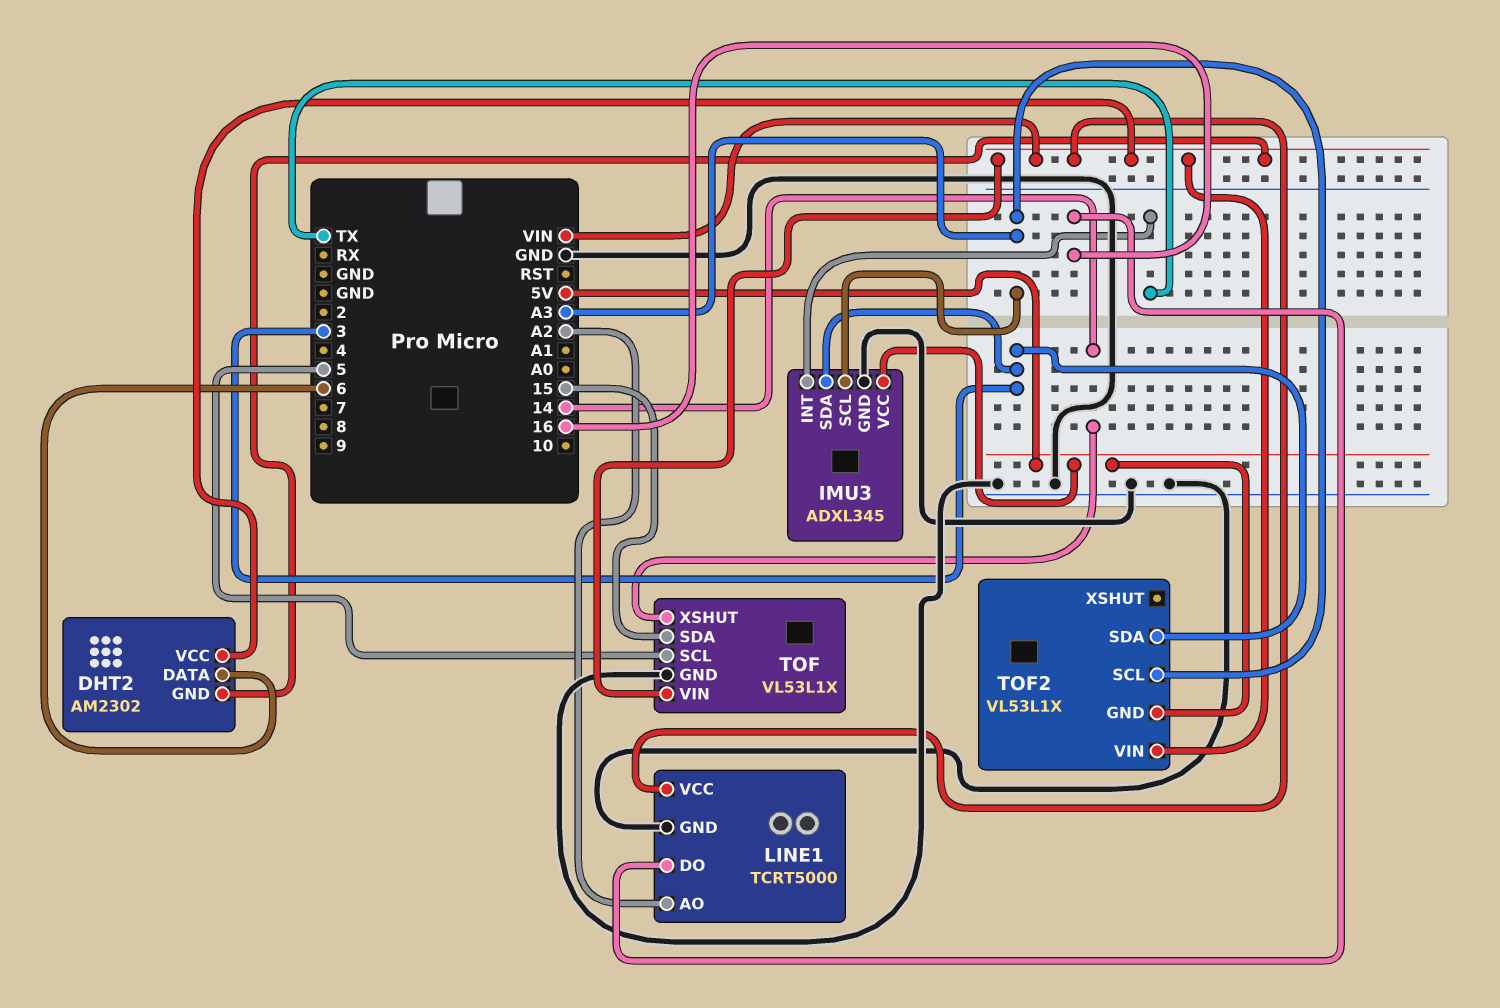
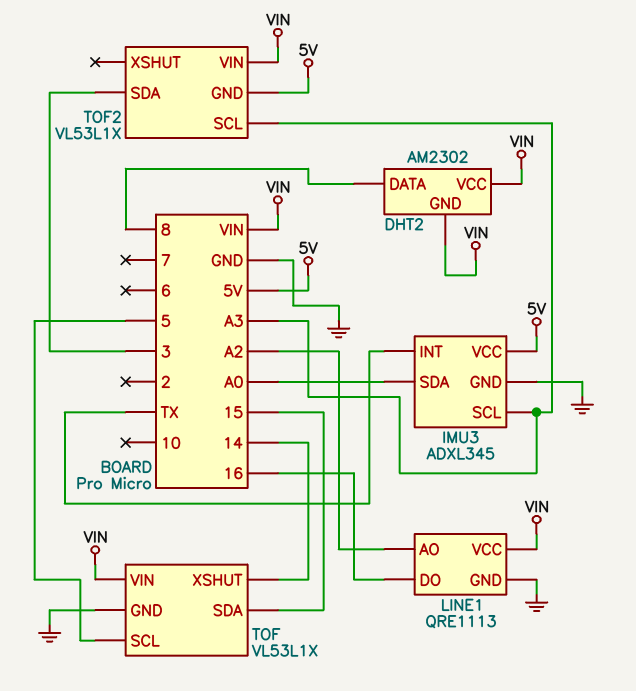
DHT2 pin DATA: 6 -> 8
IMU3 pin SDA: 3 -> A0
LINE1: TCRT5000 -> QRE1113

